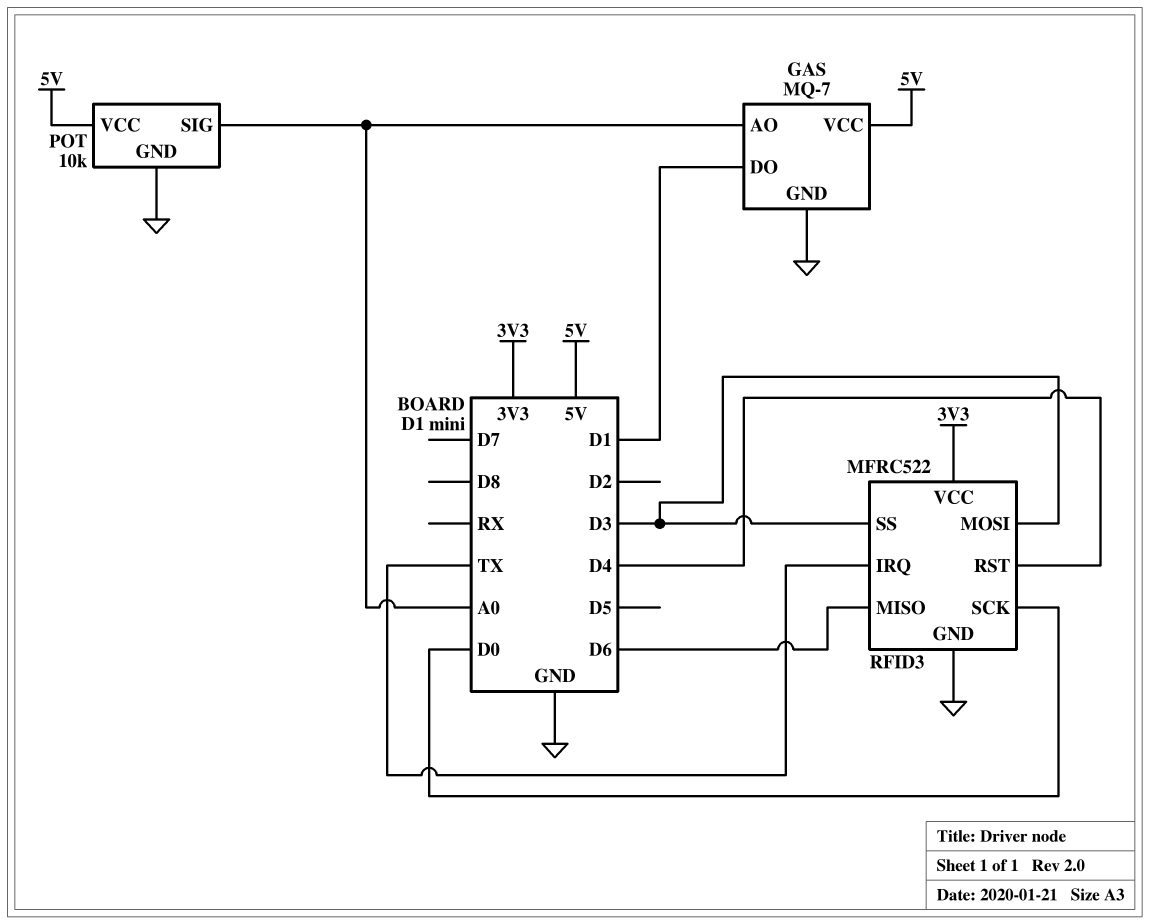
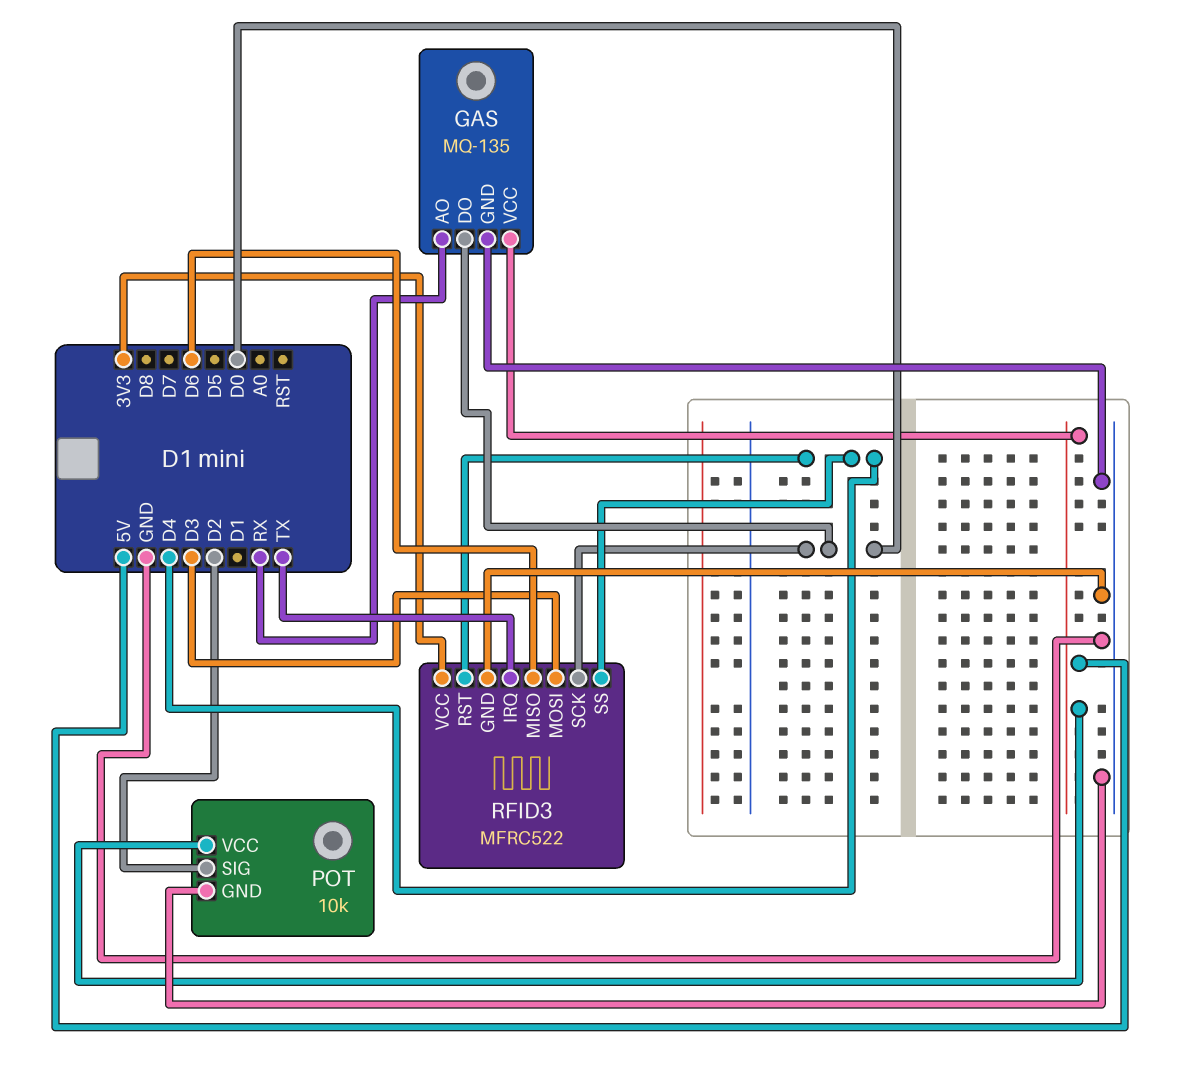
GAS: MQ-7 -> MQ-135
GAS pin AO: A0 -> RX
GAS pin DO: D1 -> D0
POT pin SIG: A0 -> D2
RFID3 pin SS: D3 -> D4

